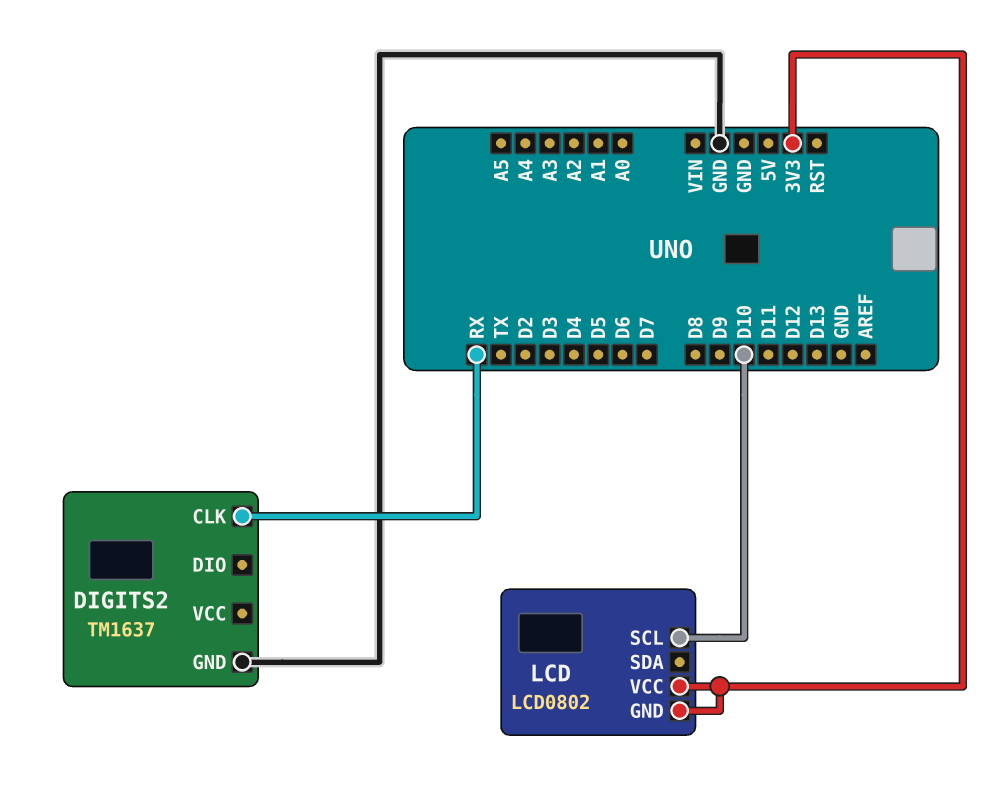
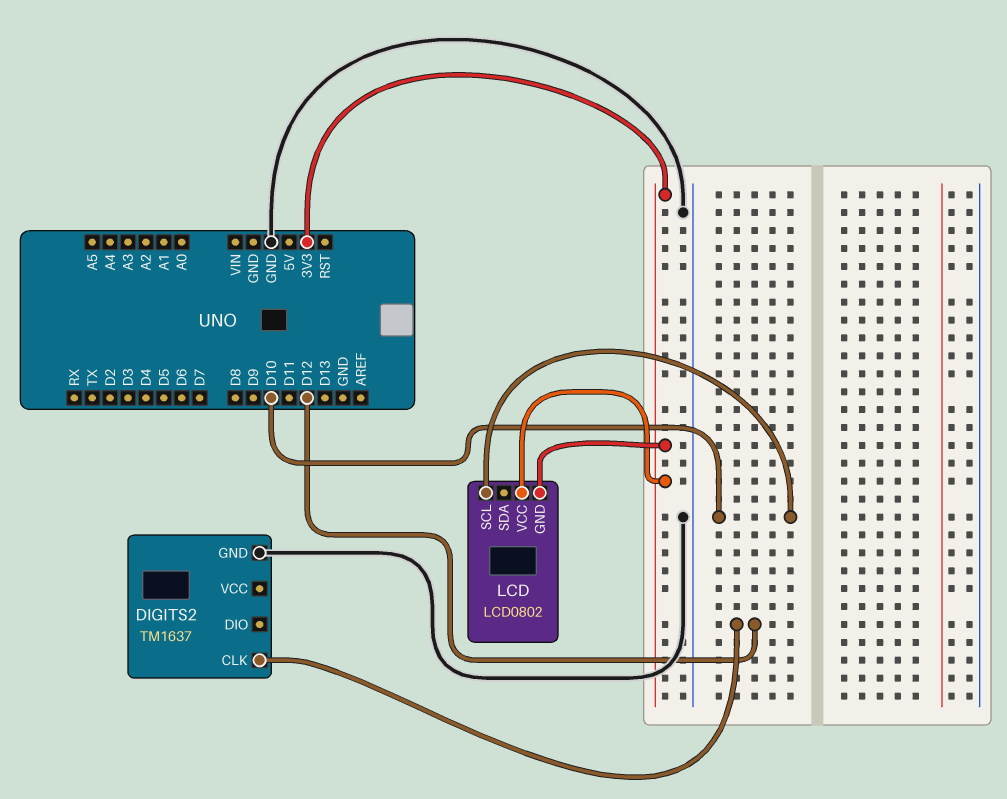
DIGITS2 pin CLK: RX -> D12

